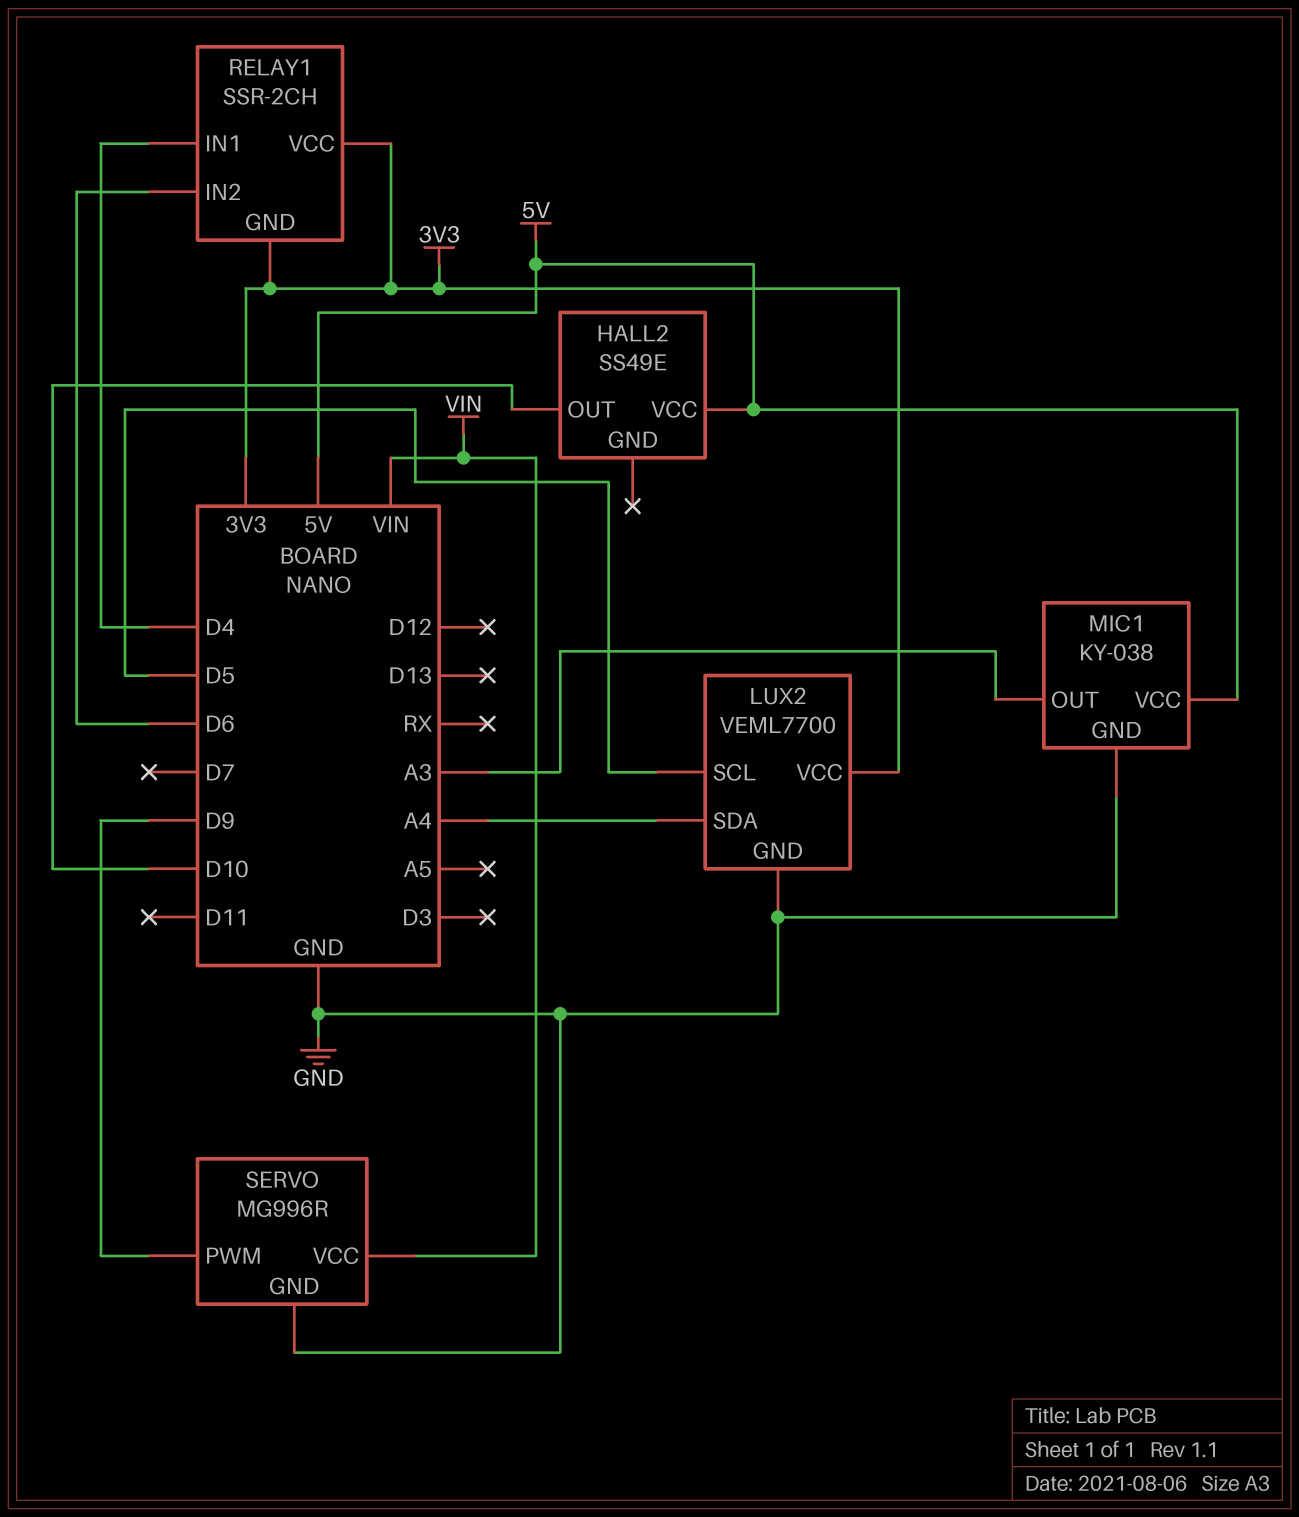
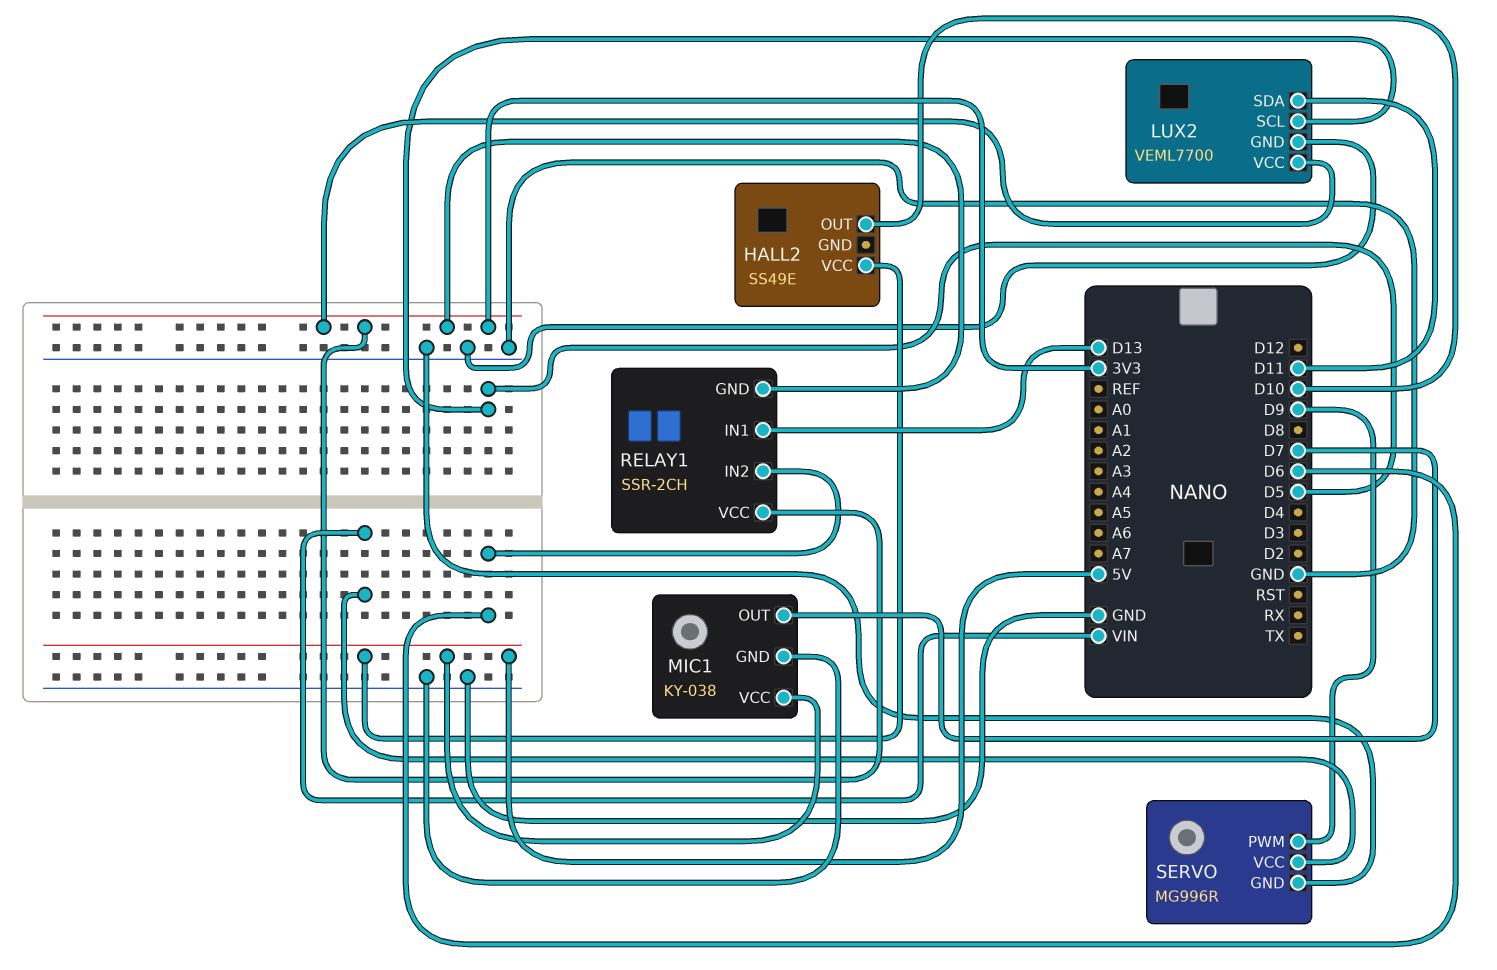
LUX2 pin SDA: A4 -> D11
MIC1 pin OUT: A3 -> D7
RELAY1 pin IN1: D4 -> D13

